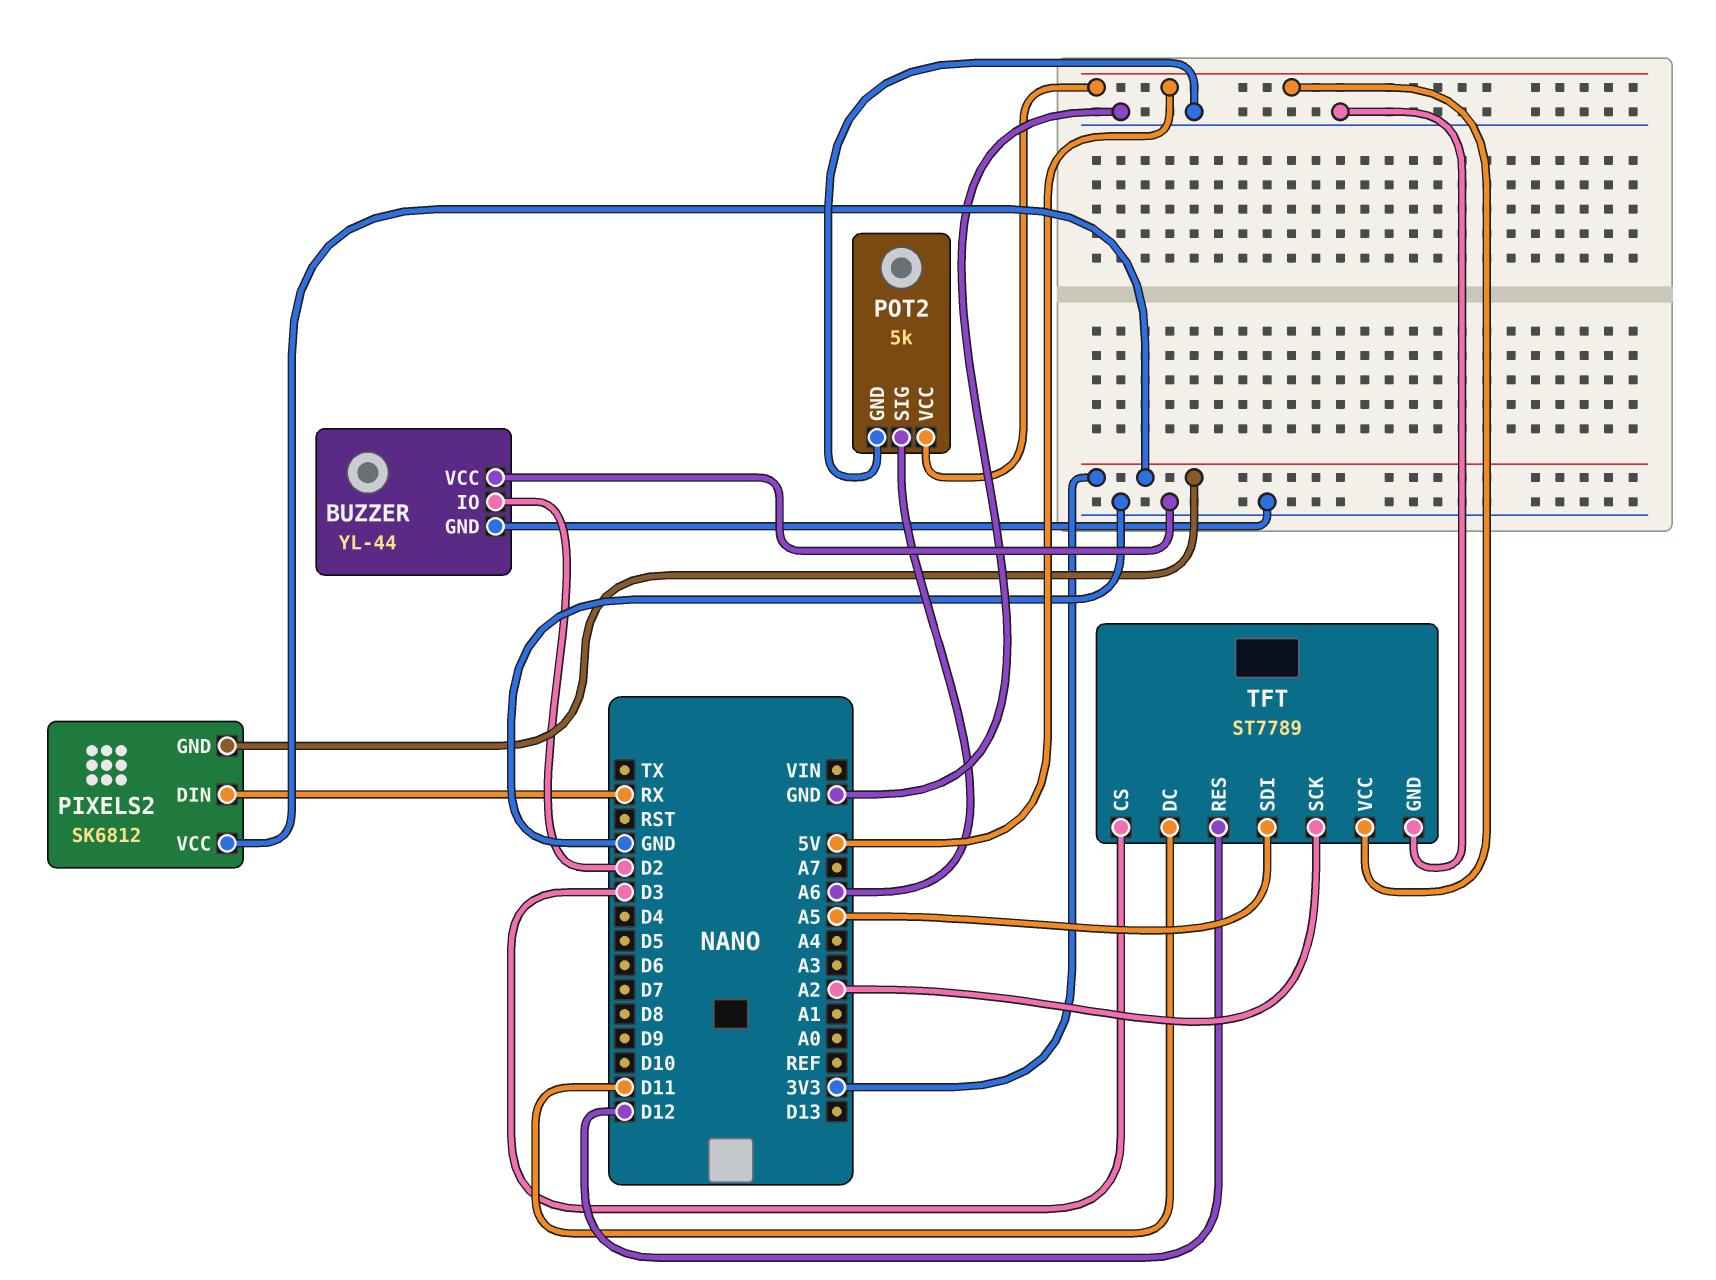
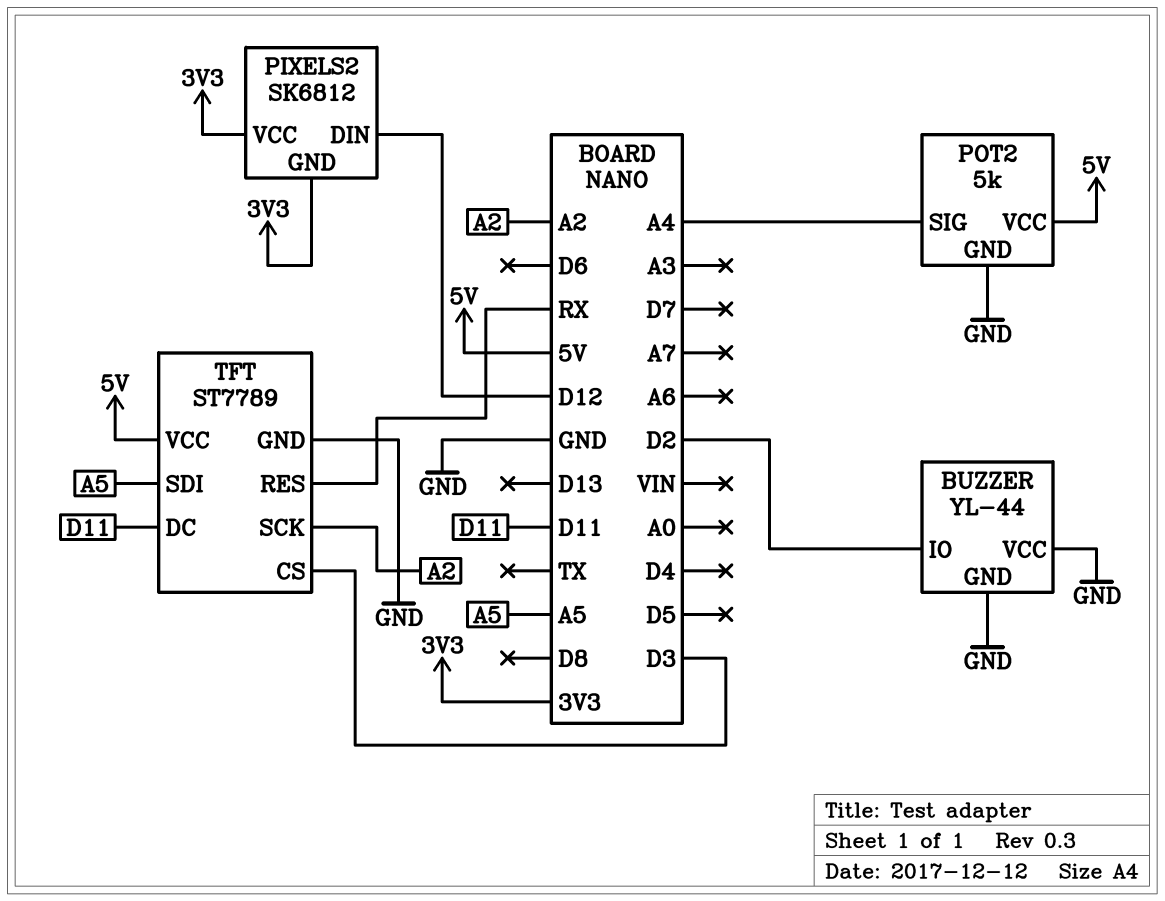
PIXELS2 pin DIN: RX -> D12
POT2 pin SIG: A6 -> A4
TFT pin RES: D12 -> RX

